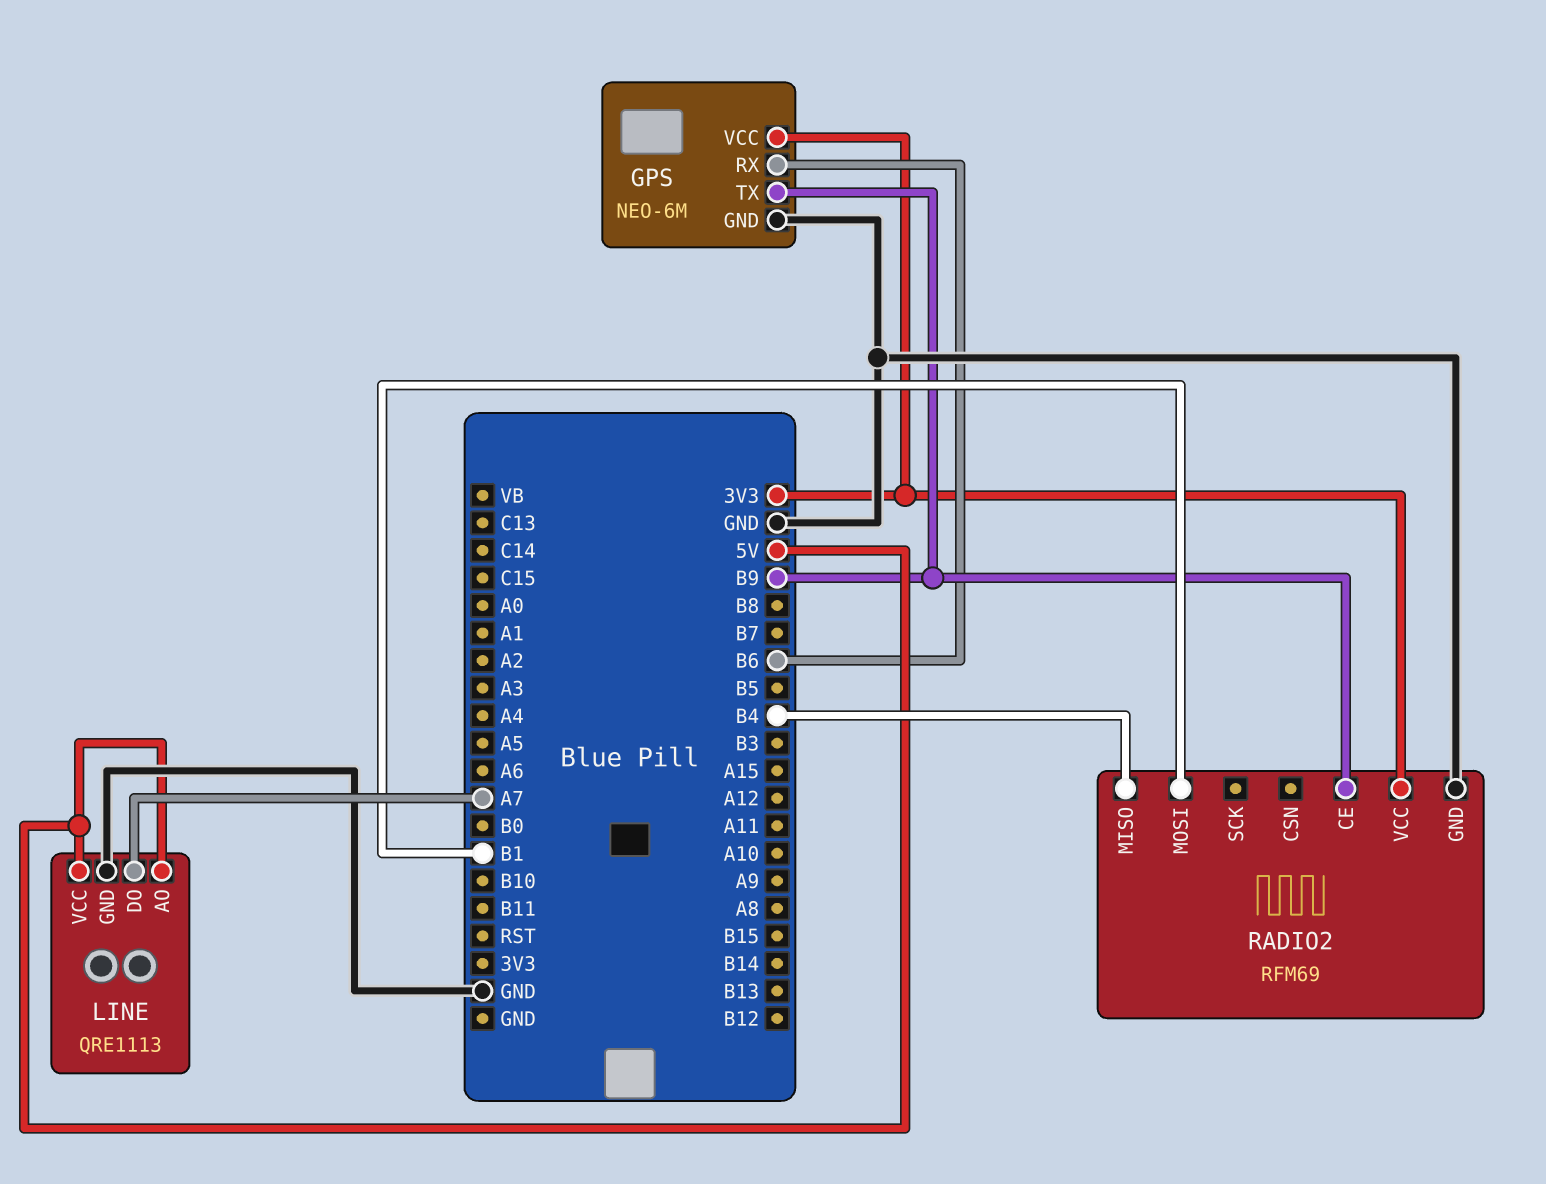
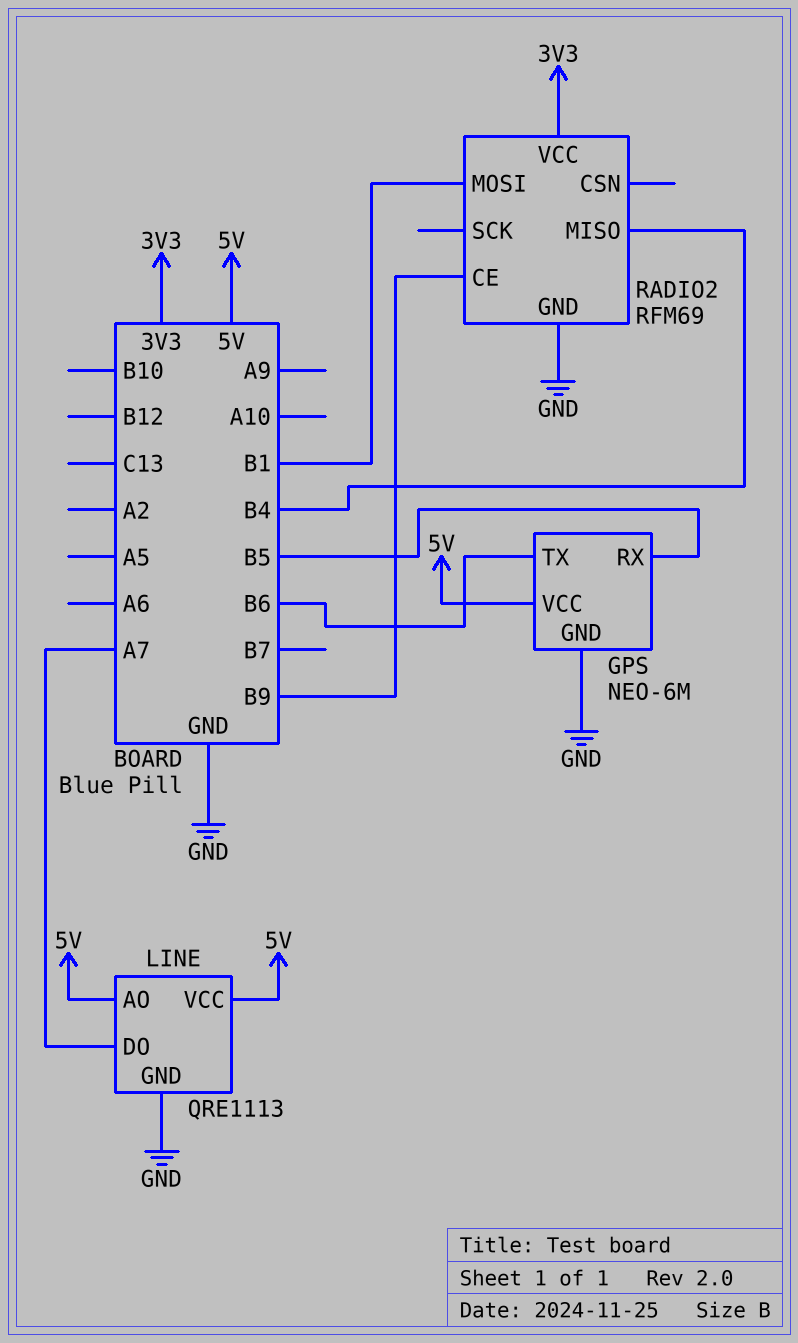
GPS pin RX: B6 -> B5
GPS pin TX: B9 -> B6
GPS pin VCC: 3V3 -> 5V

